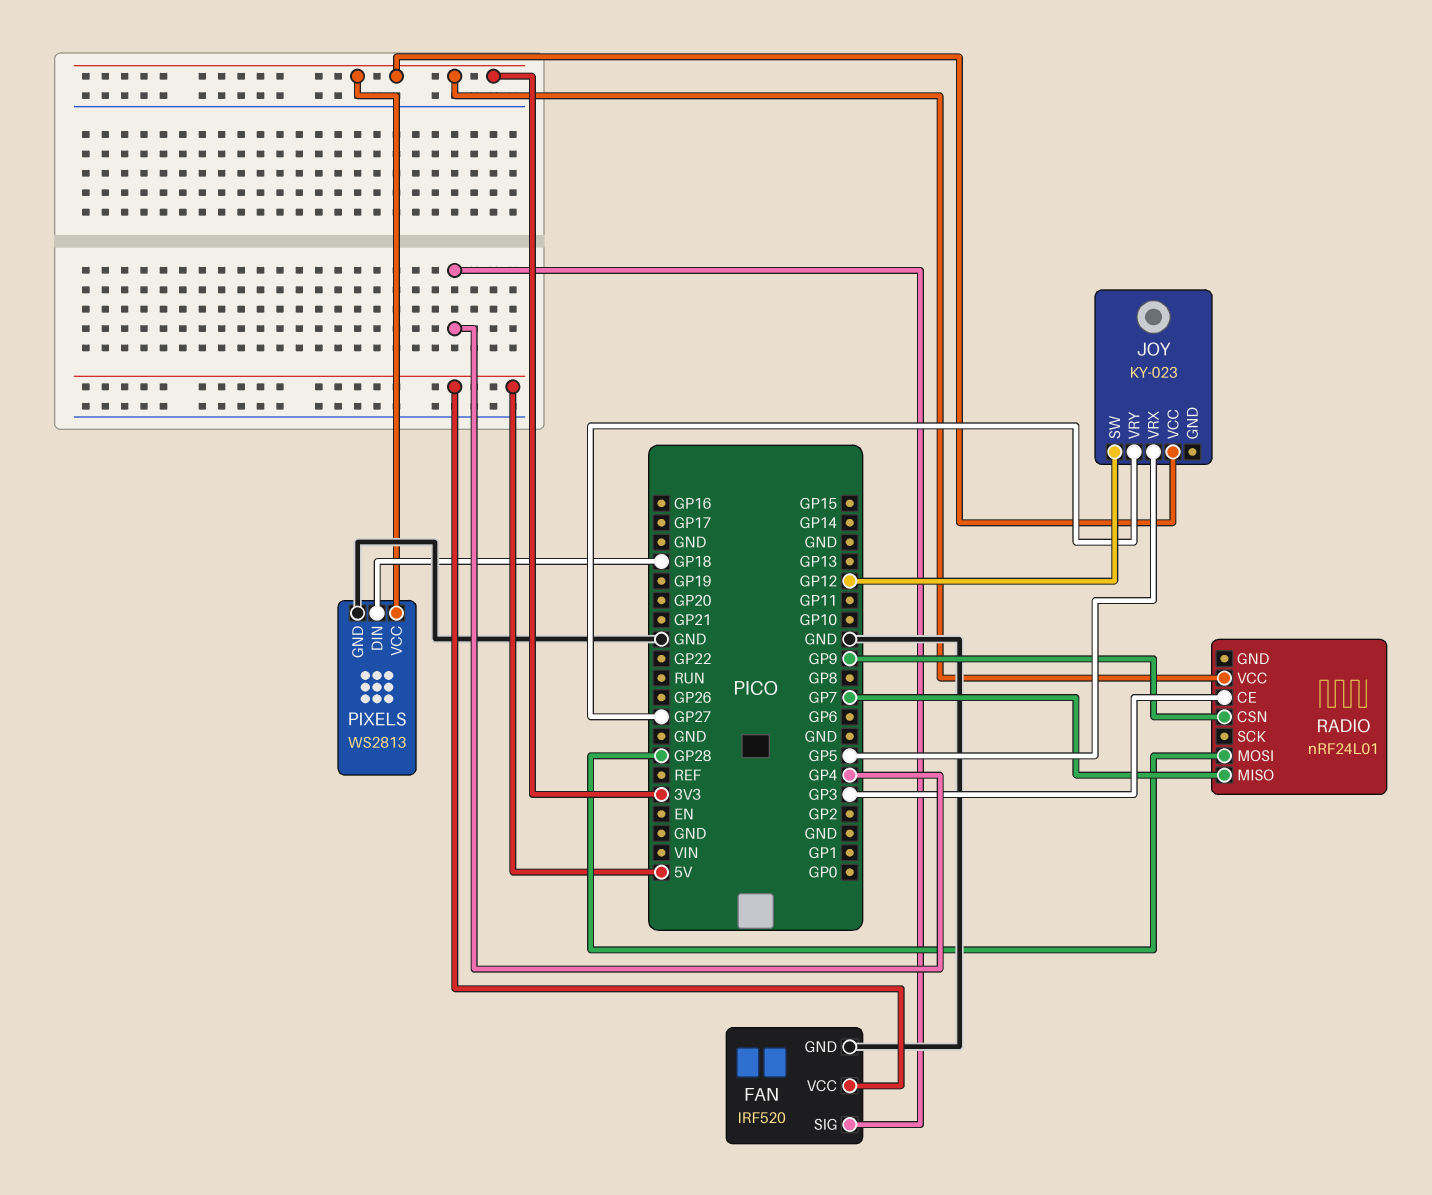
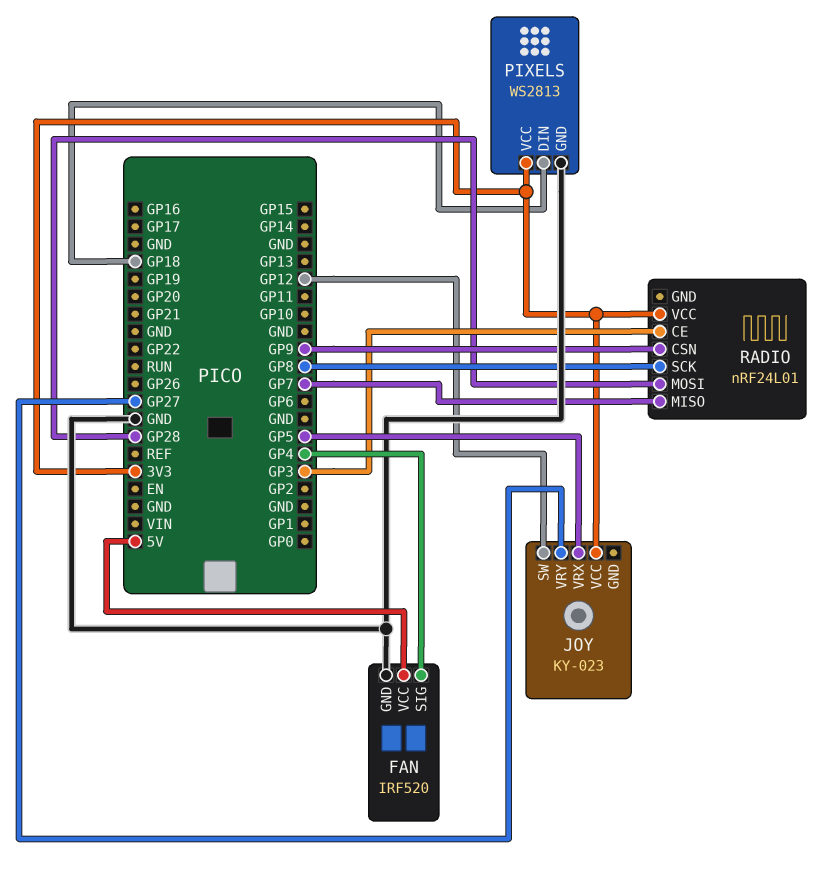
RADIO pin SCK: none -> GP8

